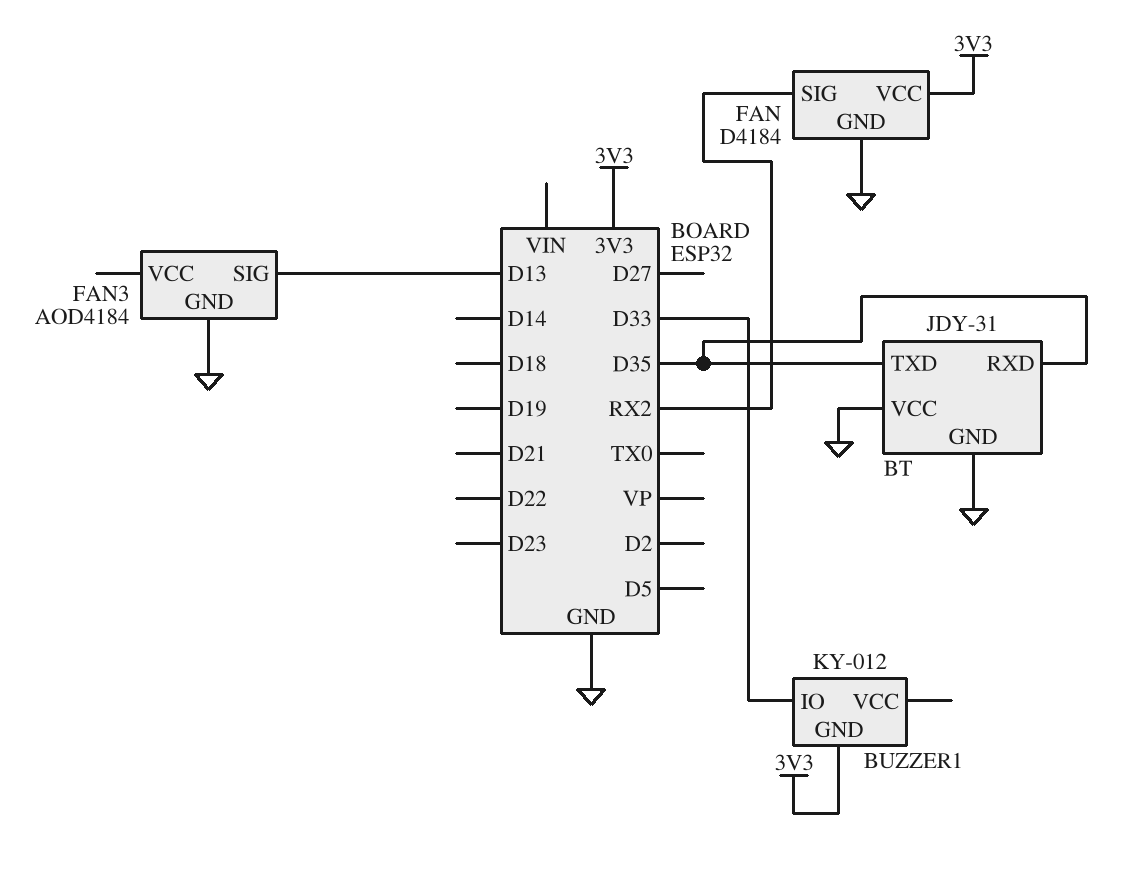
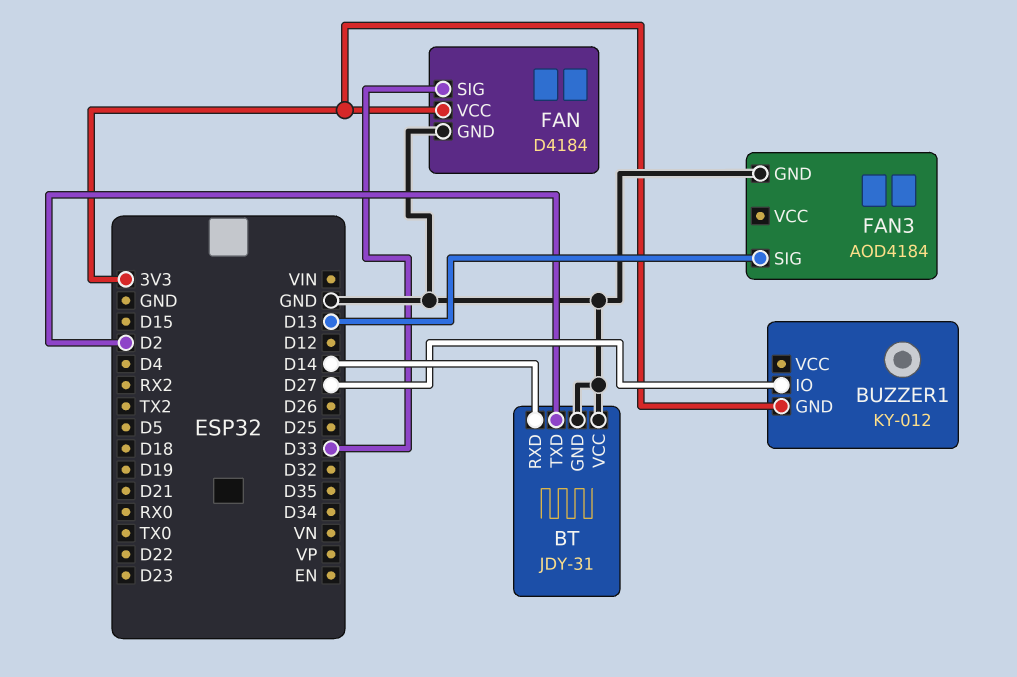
BT pin RXD: D35 -> D14
BT pin TXD: D35 -> D2
BUZZER1 pin IO: D33 -> D27
FAN pin SIG: RX2 -> D33

